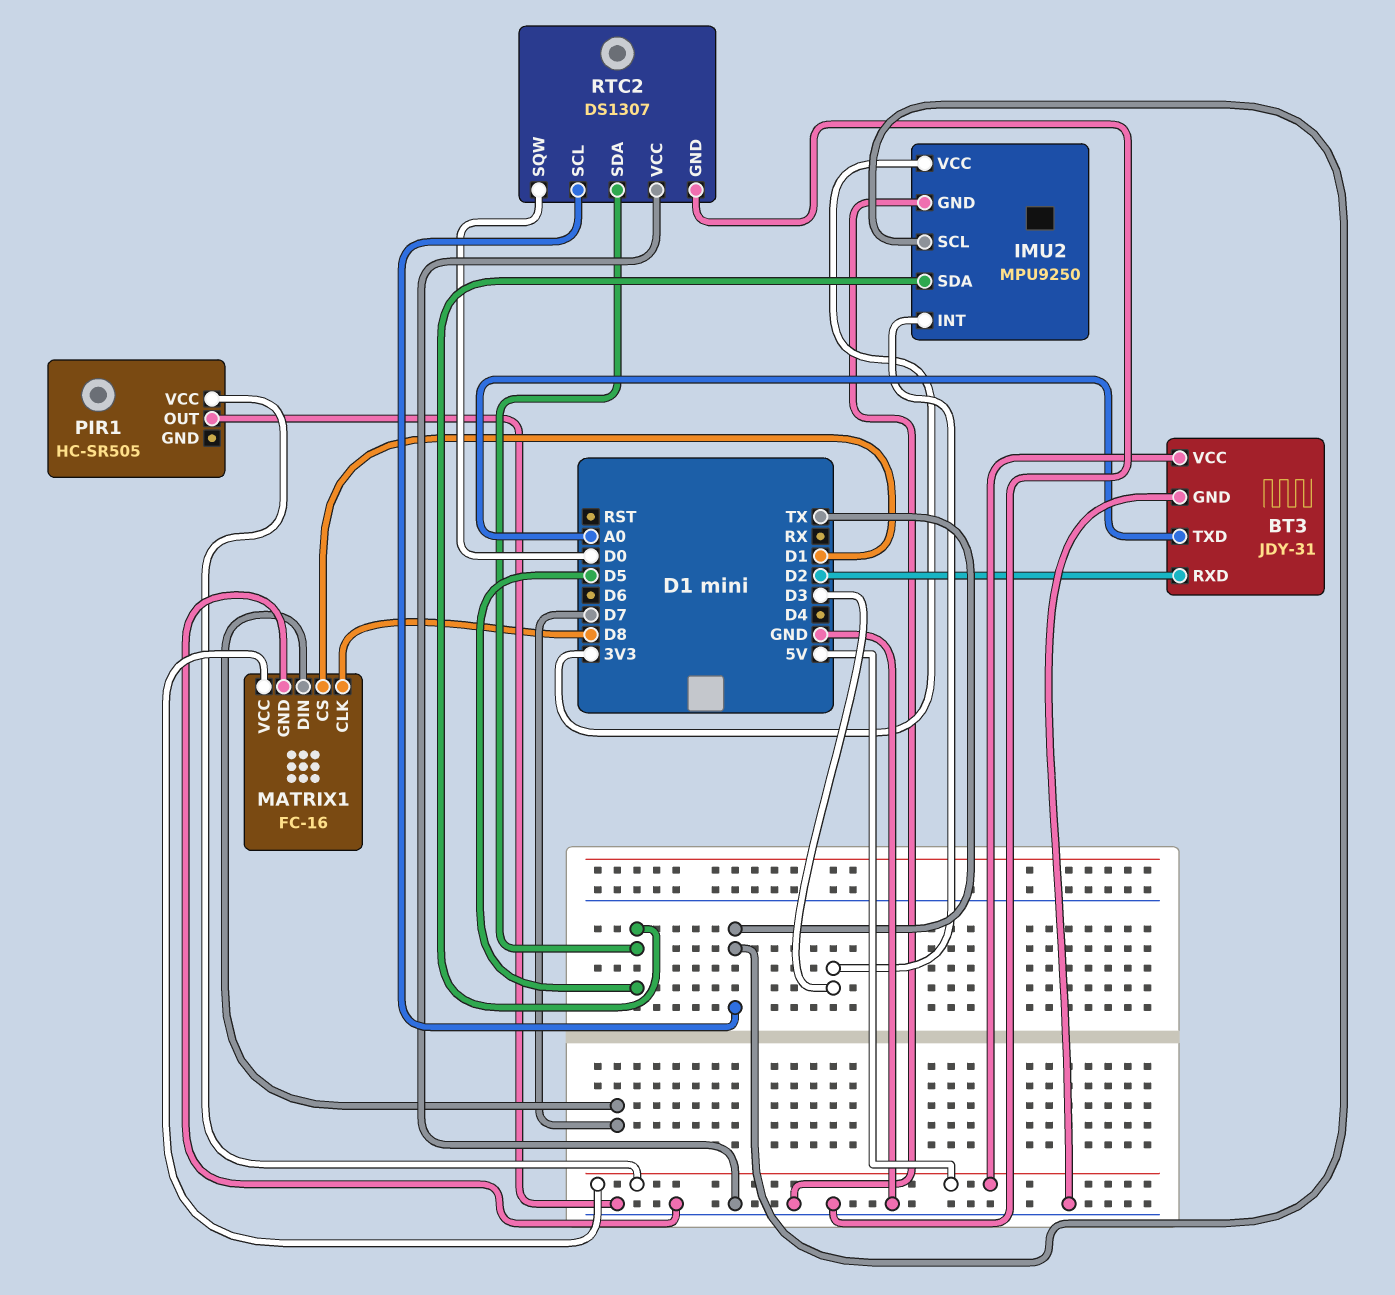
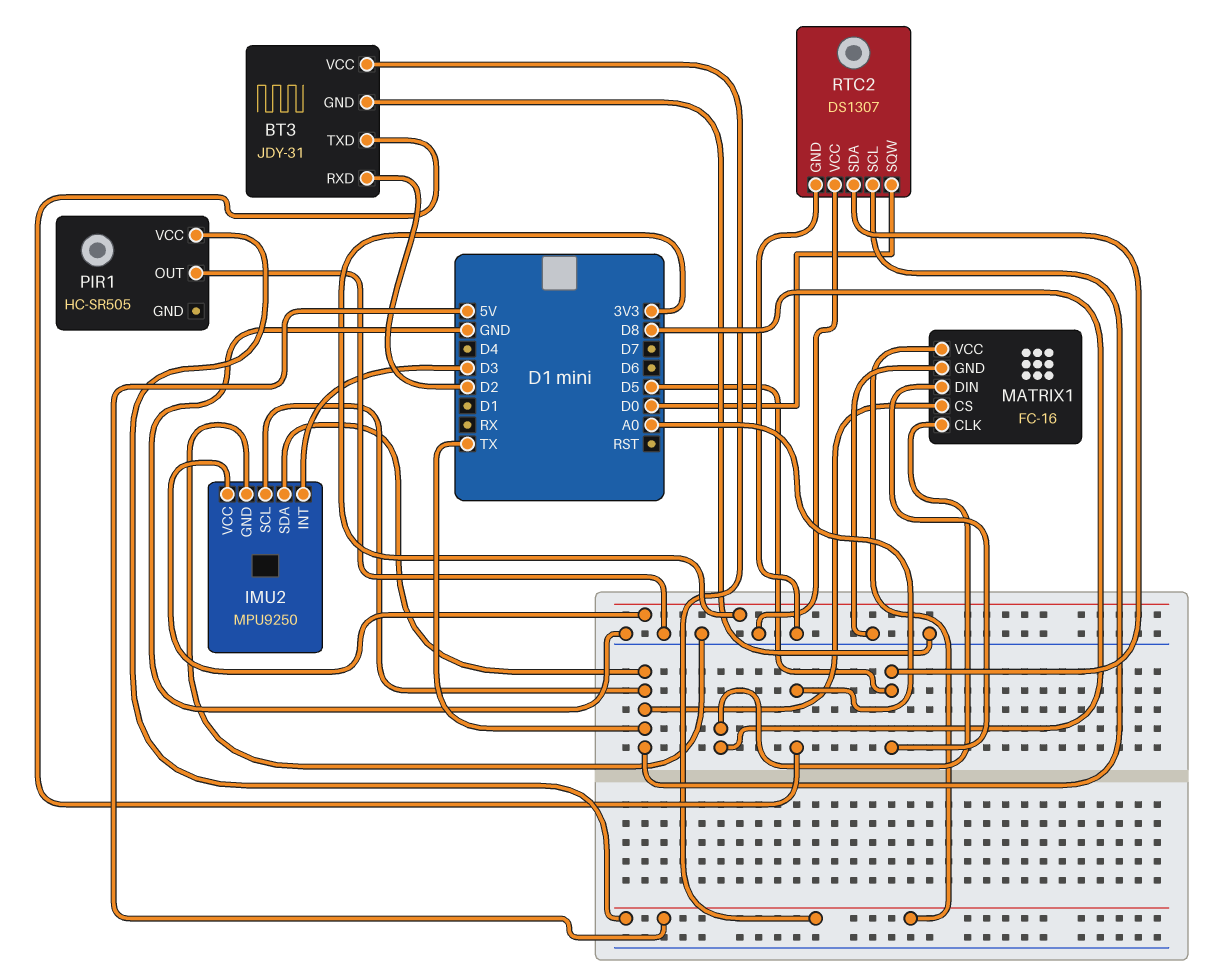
IMU2 pin SDA: D5 -> TX
MATRIX1 pin CS: D1 -> TX
MATRIX1 pin DIN: D7 -> D5

